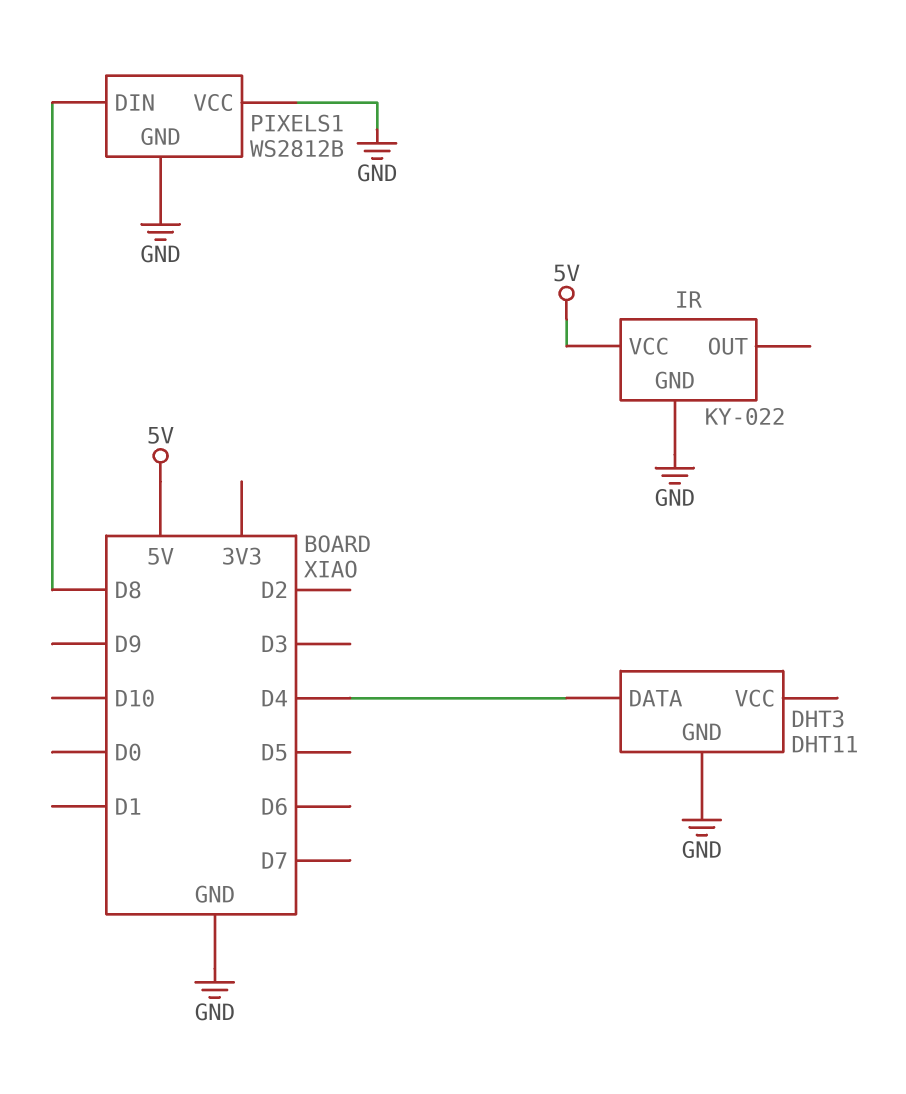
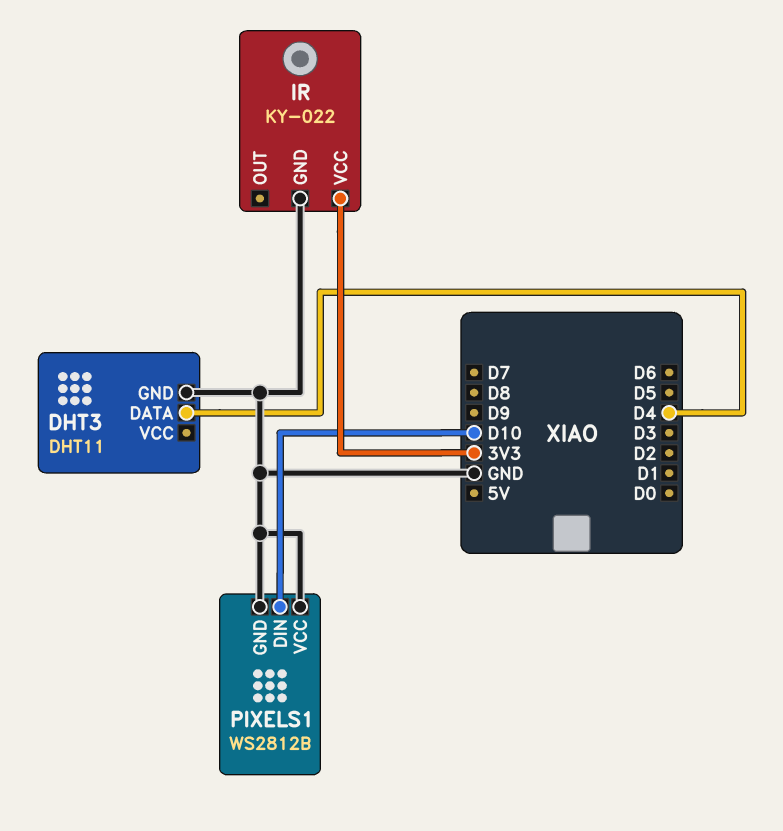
IR pin VCC: 5V -> 3V3
PIXELS1 pin DIN: D8 -> D10

